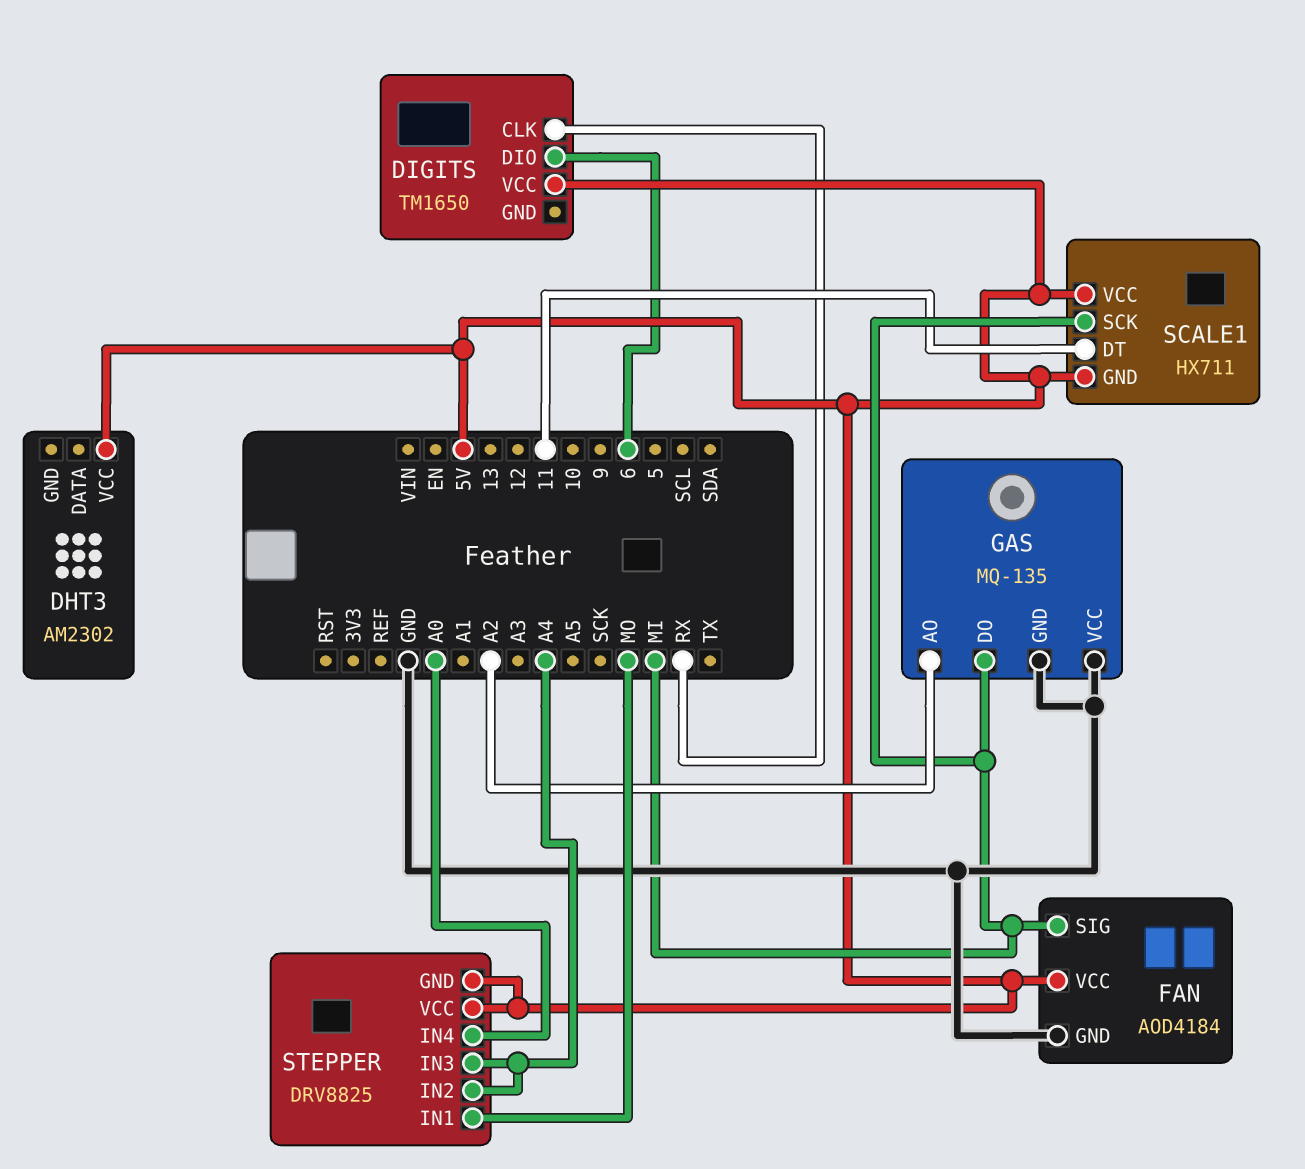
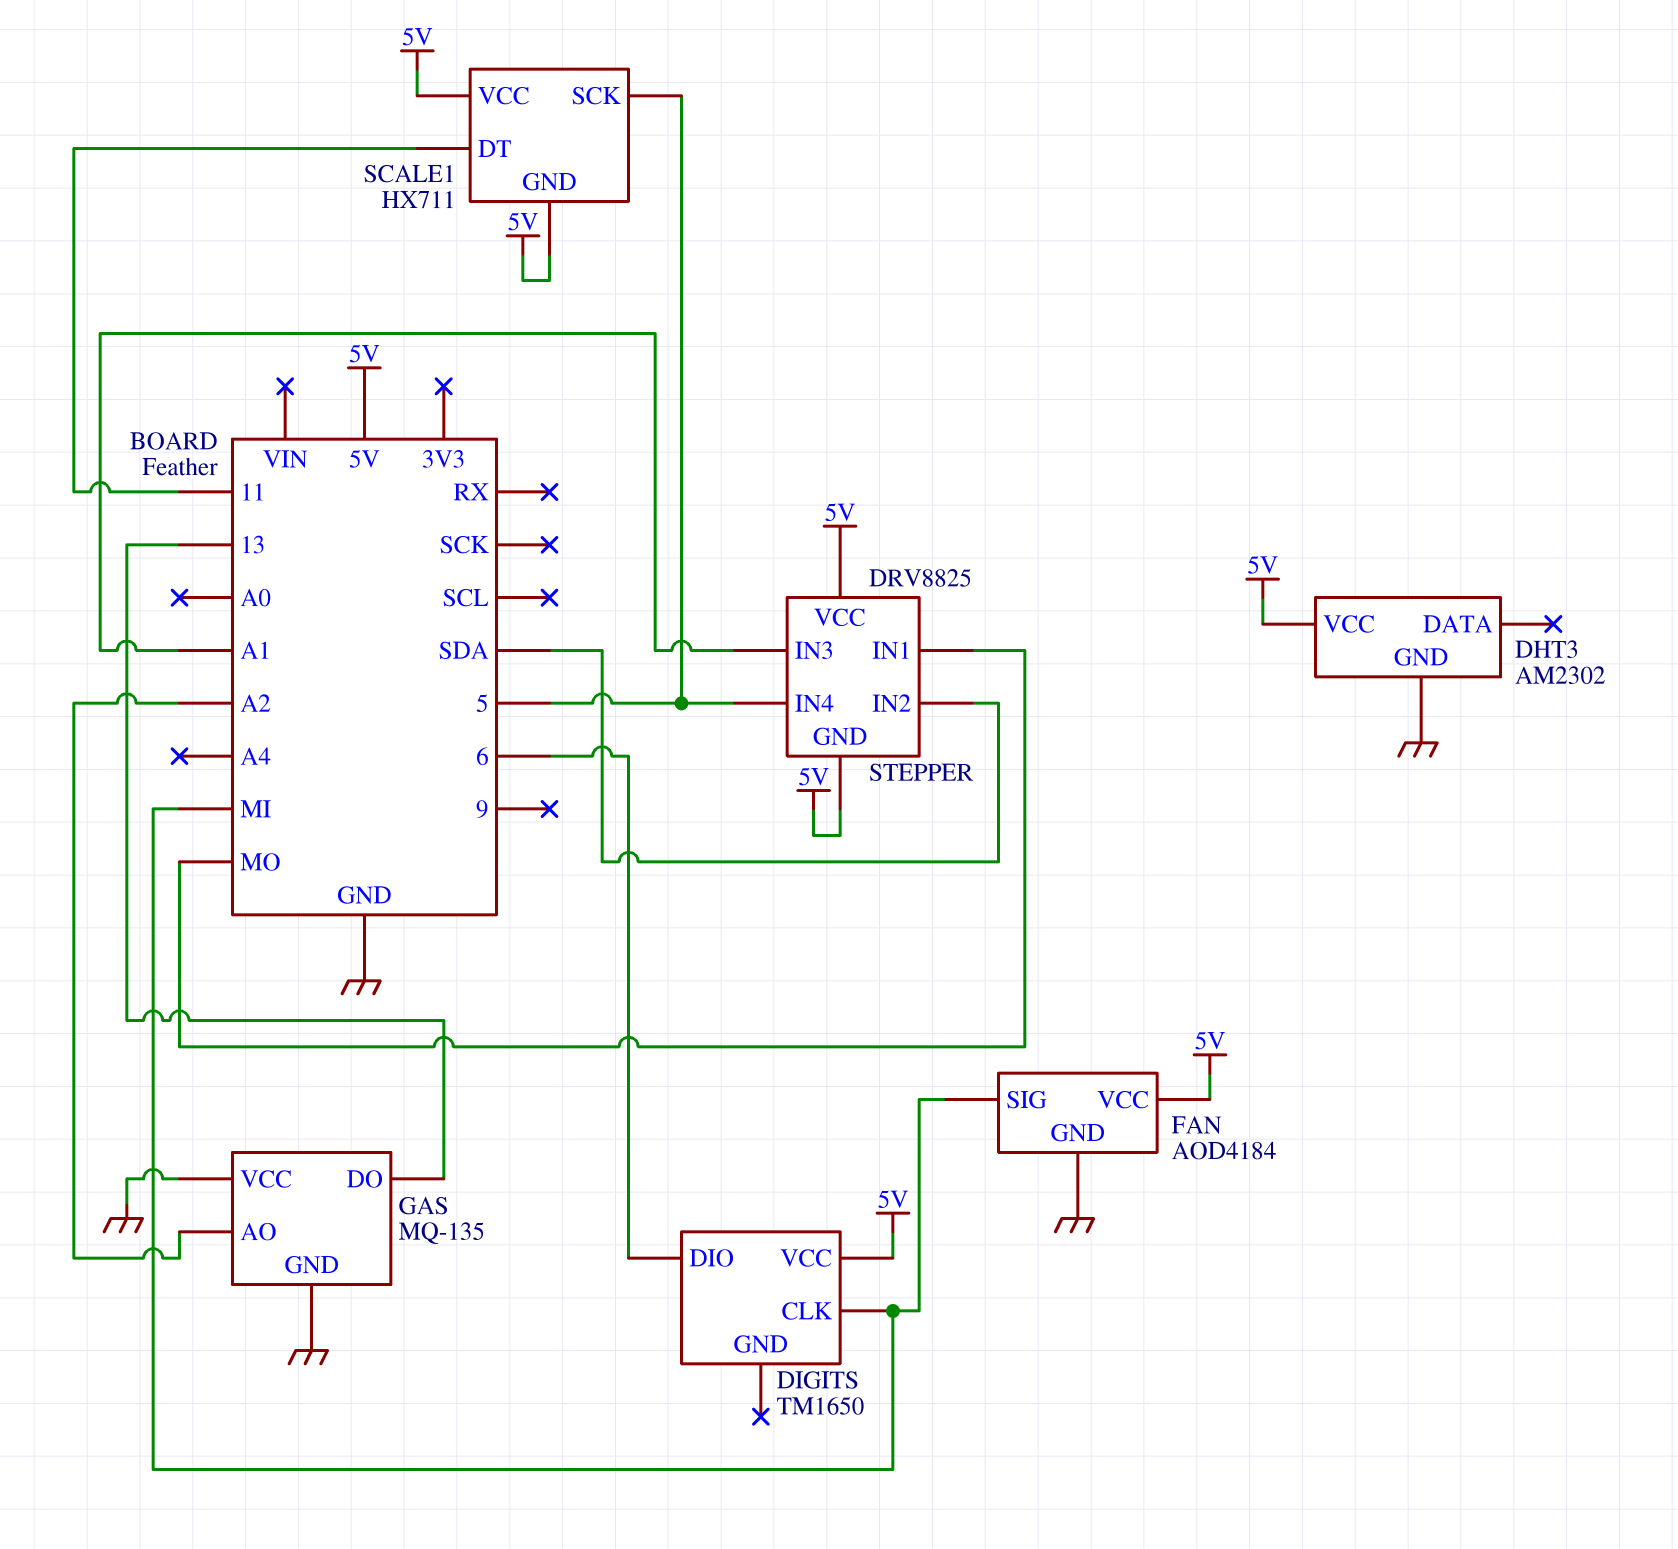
DHT3 pin GND: none -> GND
DIGITS pin CLK: RX -> MI
GAS pin DO: MI -> 13
SCALE1 pin SCK: MI -> 5
STEPPER pin IN2: A4 -> SDA
STEPPER pin IN3: A4 -> A1
STEPPER pin IN4: A0 -> 5

